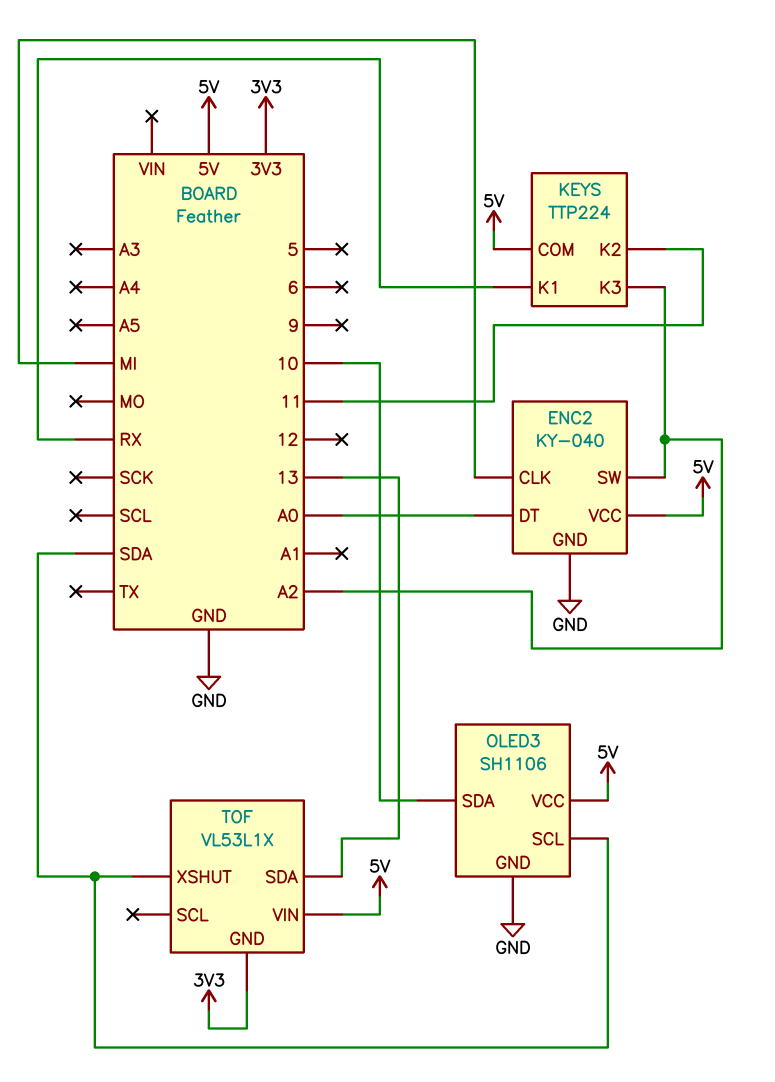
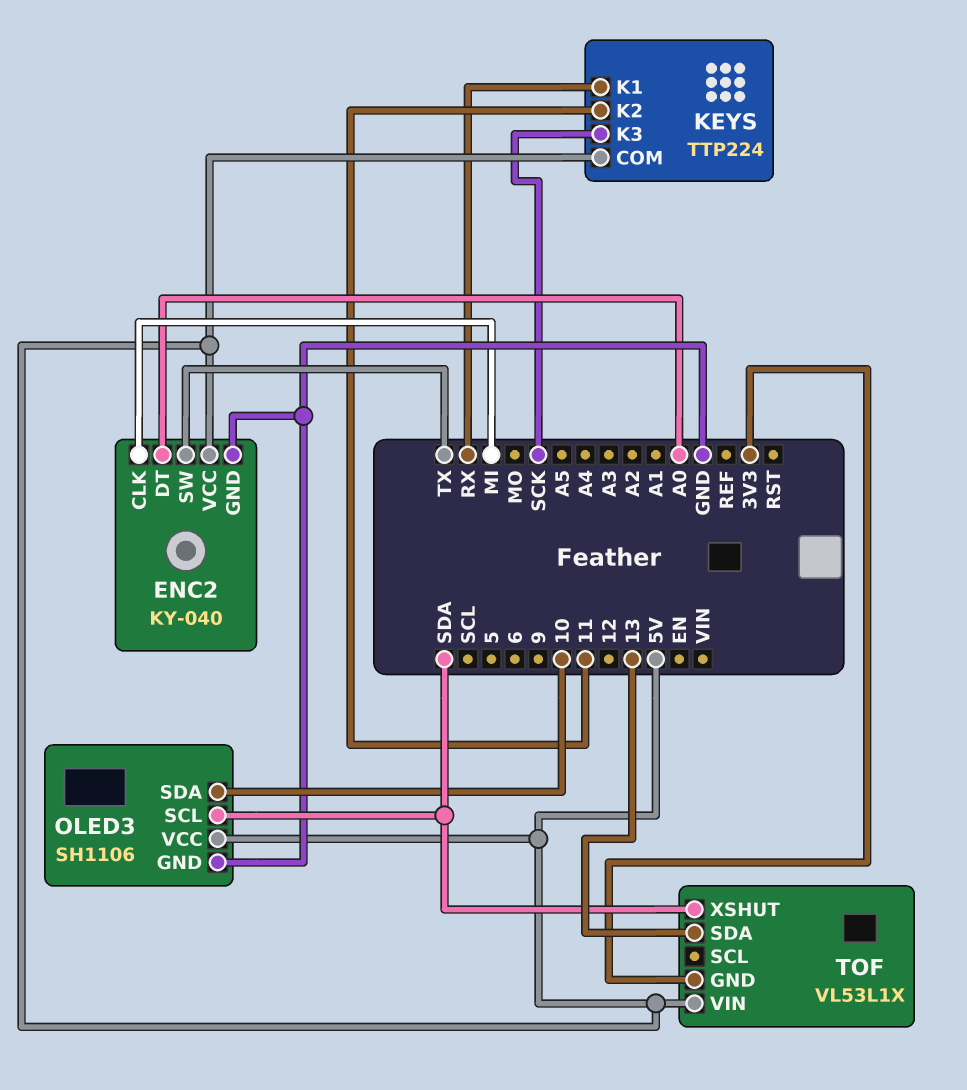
ENC2 pin SW: A2 -> TX
KEYS pin K3: A2 -> SCK

